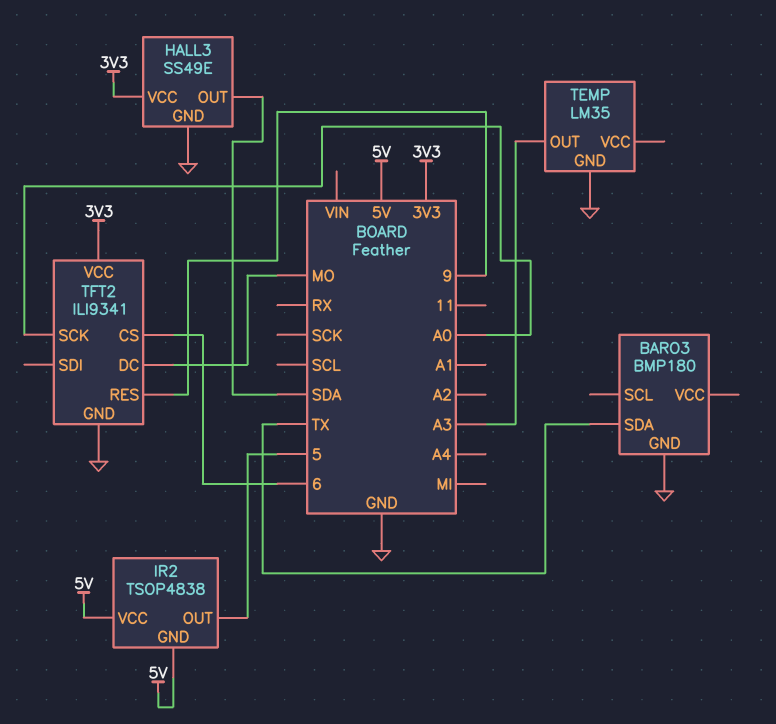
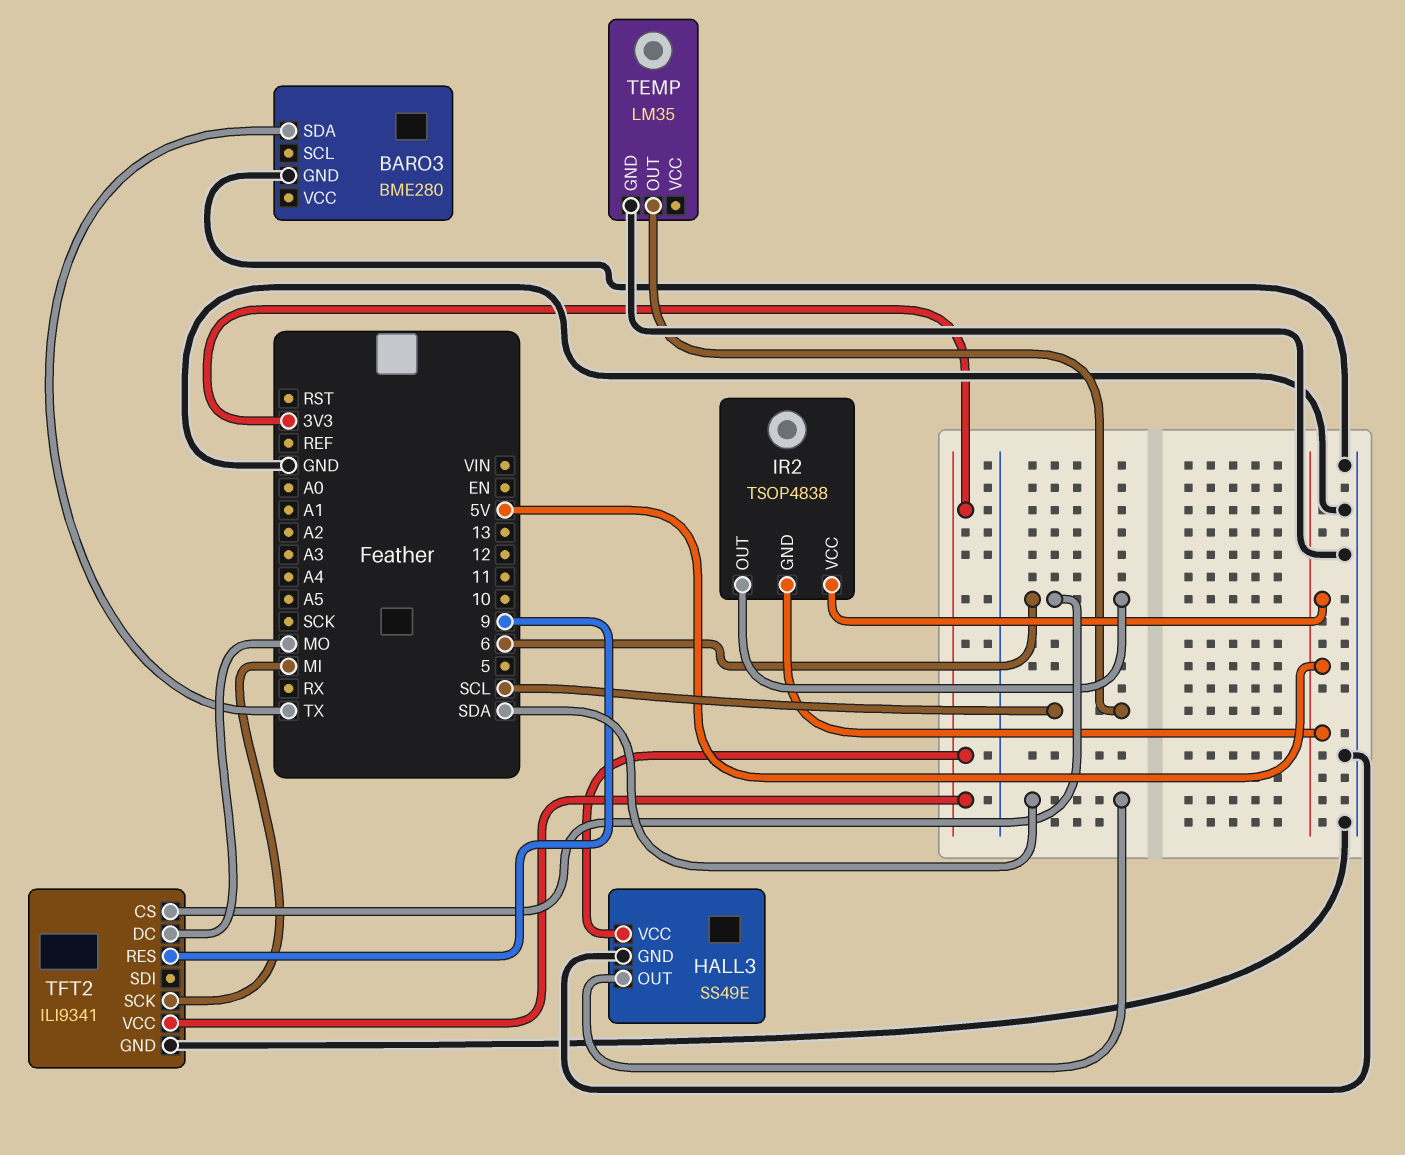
BARO3: BMP180 -> BME280
IR2 pin OUT: 5 -> 6
TEMP pin OUT: A3 -> SCL
TFT2 pin SCK: A0 -> MI

